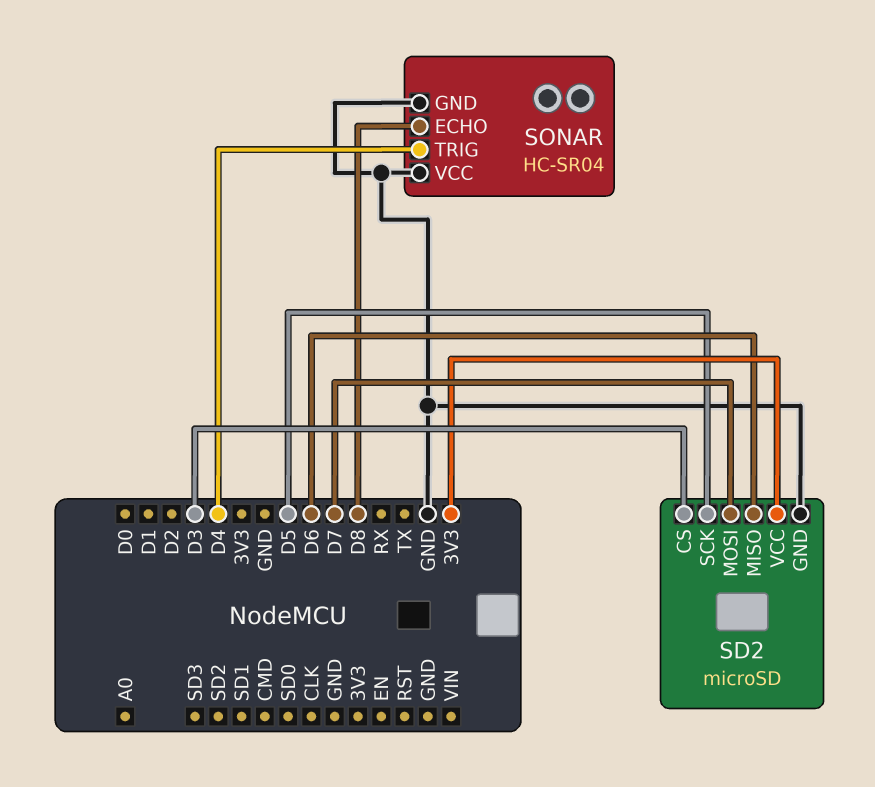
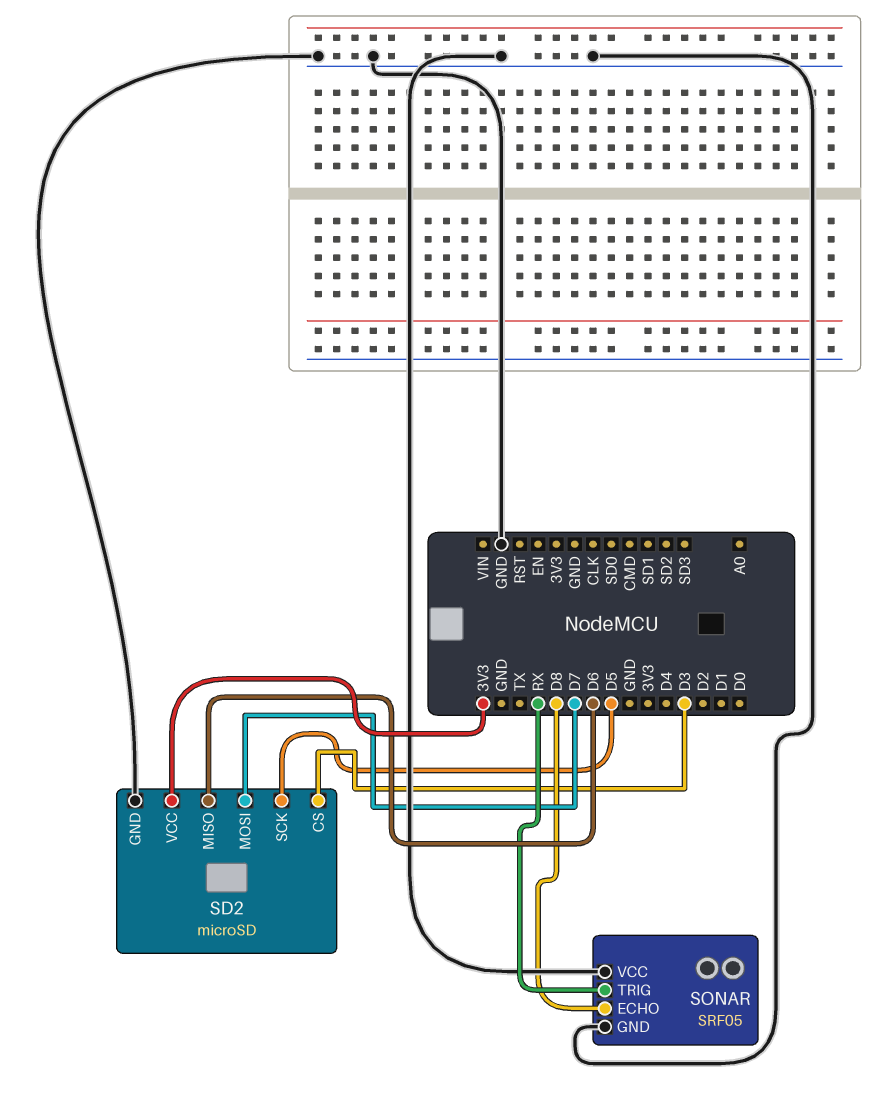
SONAR: HC-SR04 -> SRF05
SONAR pin TRIG: D4 -> RX

